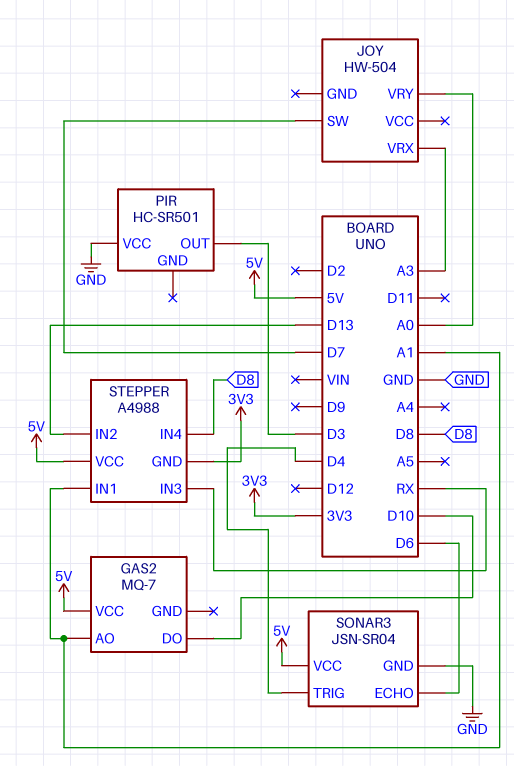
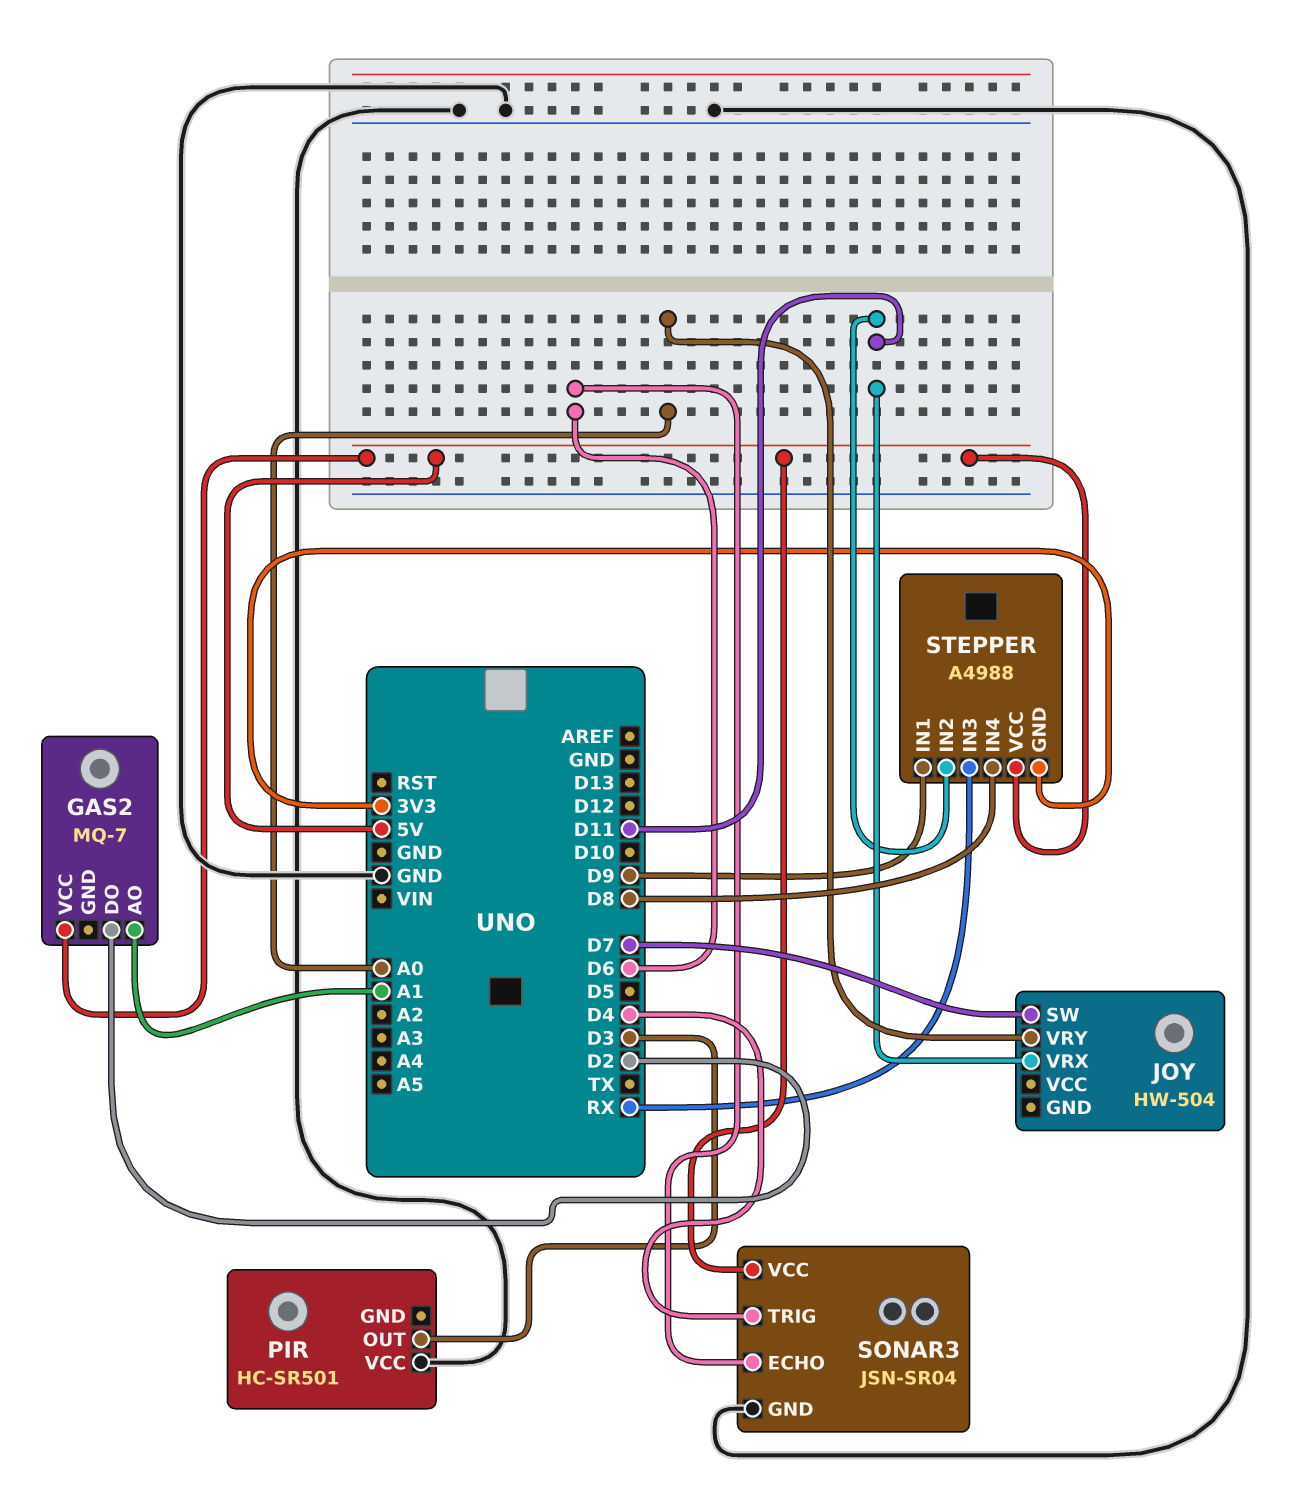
GAS2 pin DO: D10 -> D2
JOY pin VRX: A3 -> D11
STEPPER pin IN1: A1 -> D9
STEPPER pin IN2: D13 -> D11

